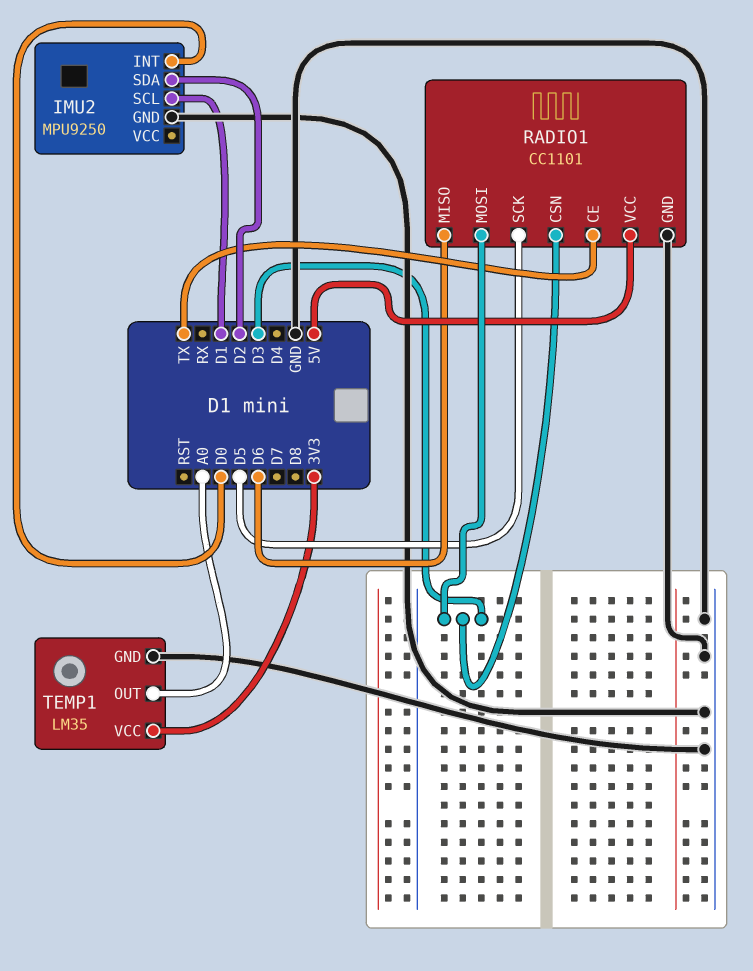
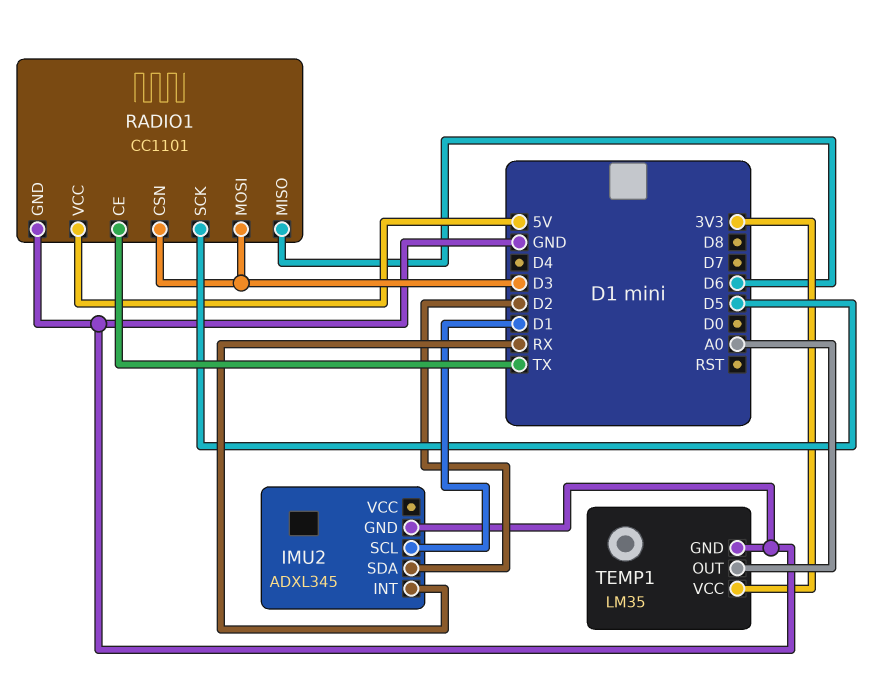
IMU2: MPU9250 -> ADXL345
IMU2 pin INT: D0 -> RX

